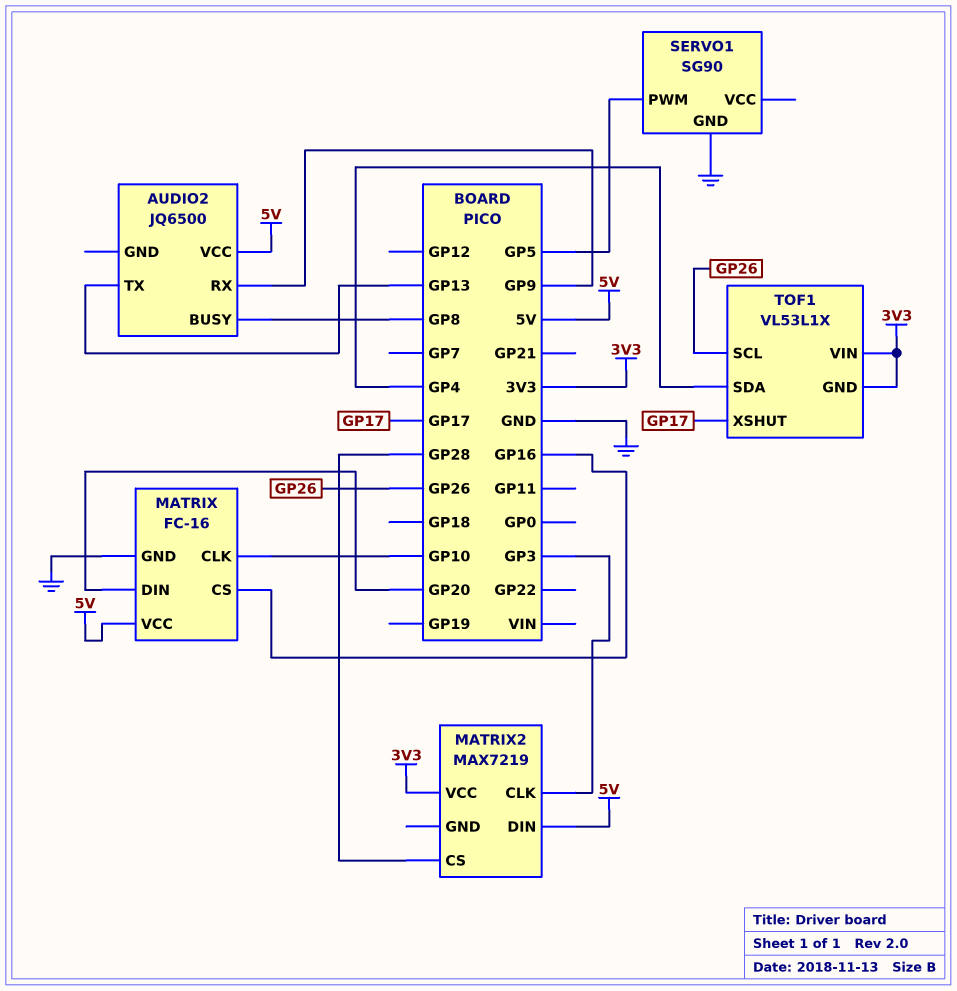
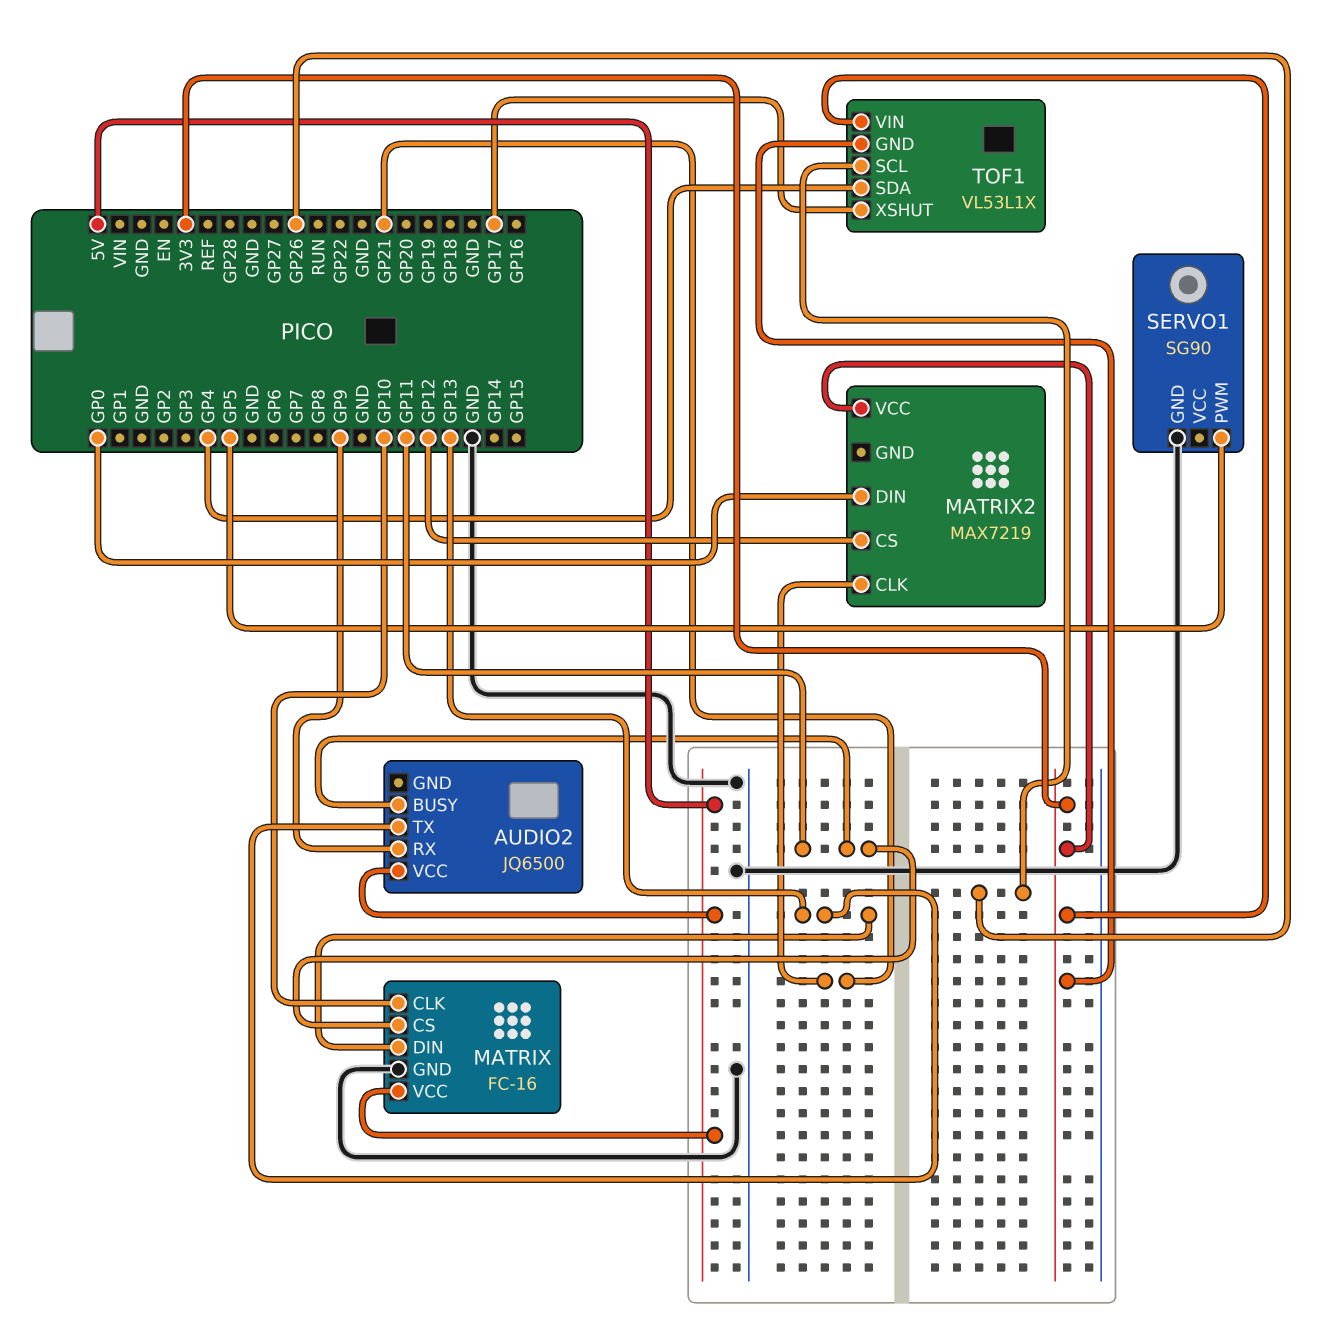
AUDIO2 pin BUSY: GP8 -> GP11
MATRIX pin CS: GP16 -> GP11
MATRIX pin DIN: GP20 -> GP13
MATRIX2 pin CLK: GP3 -> GP21
MATRIX2 pin CS: GP28 -> GP12
MATRIX2 pin DIN: 5V -> GP0

